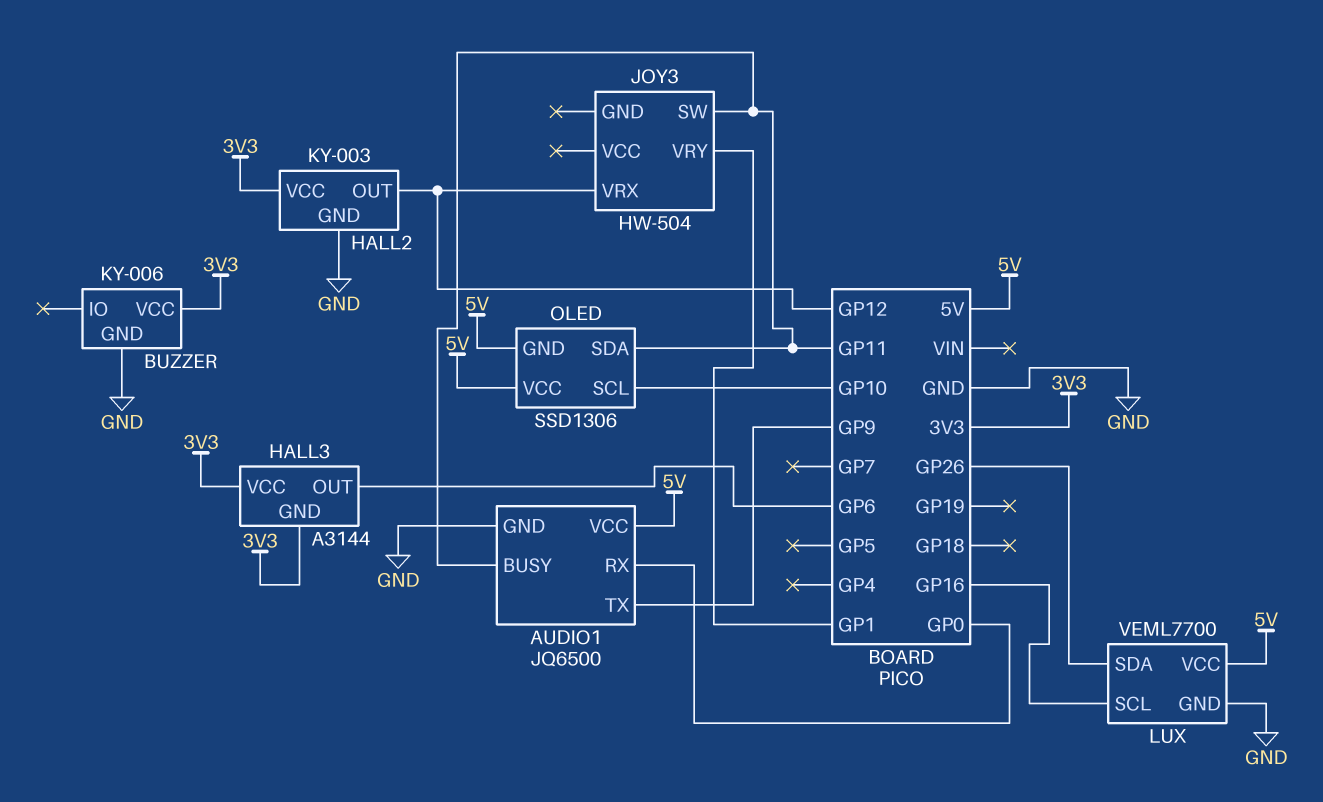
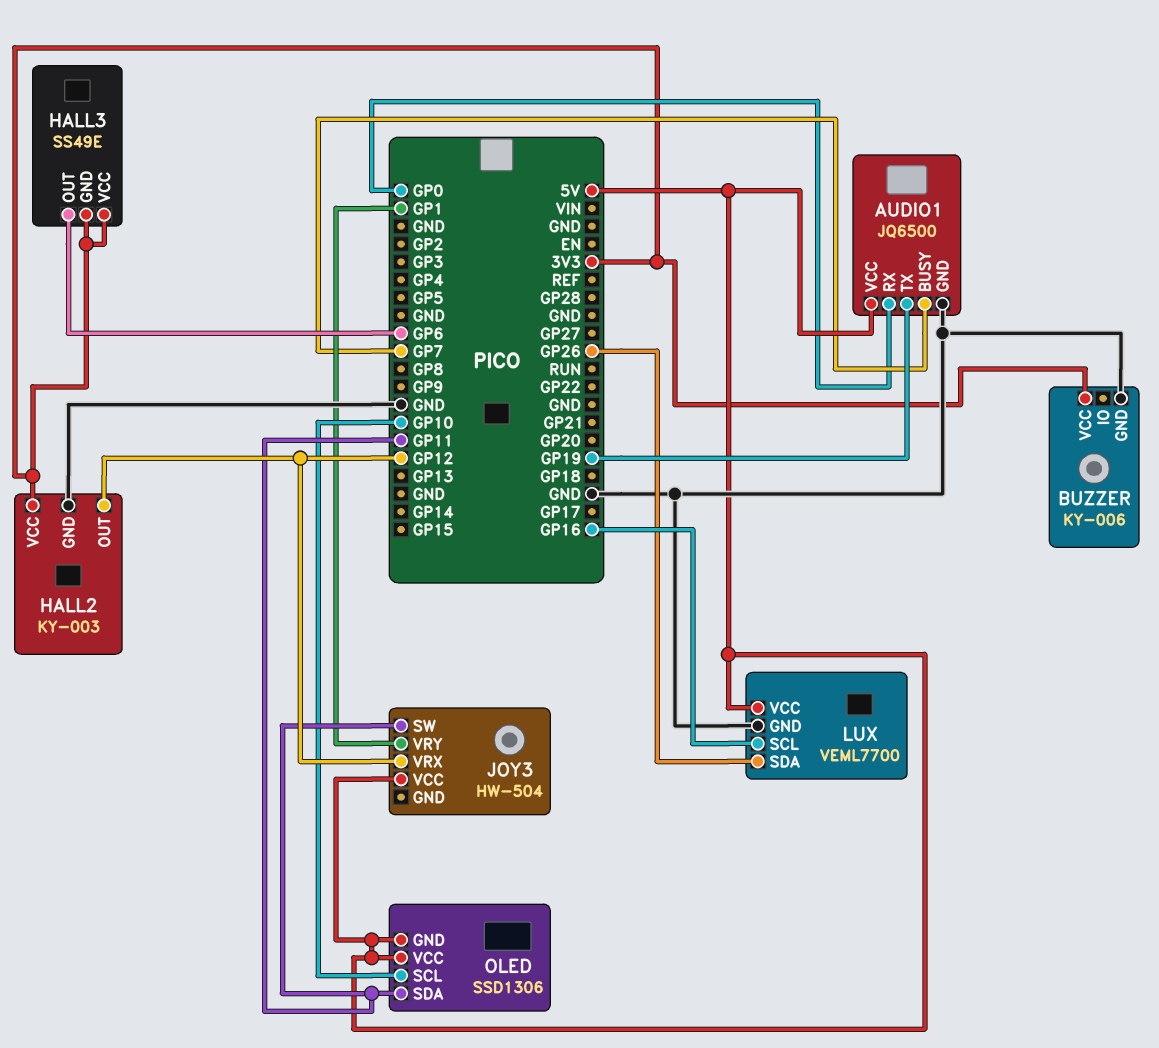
AUDIO1 pin BUSY: GP11 -> GP7
AUDIO1 pin TX: GP9 -> GP19
HALL3: A3144 -> SS49E
JOY3 pin VCC: none -> 5V

